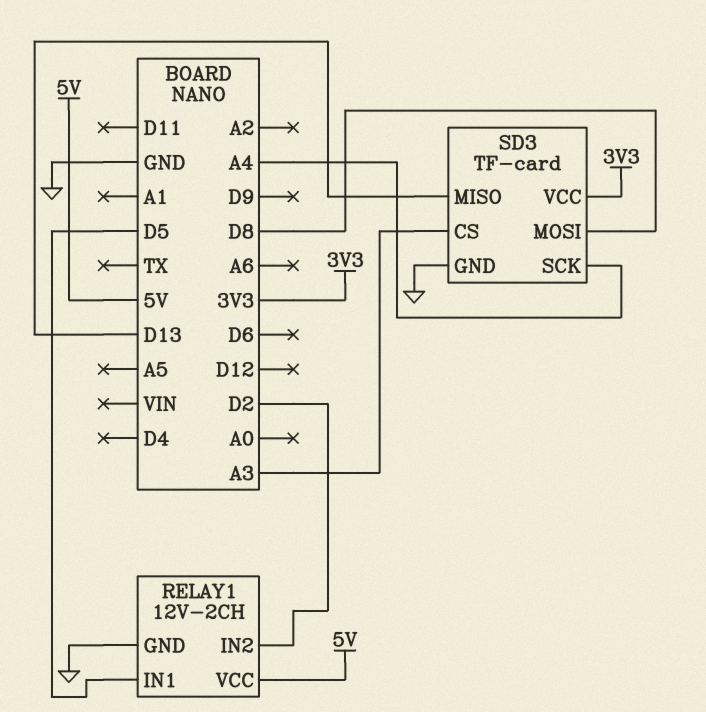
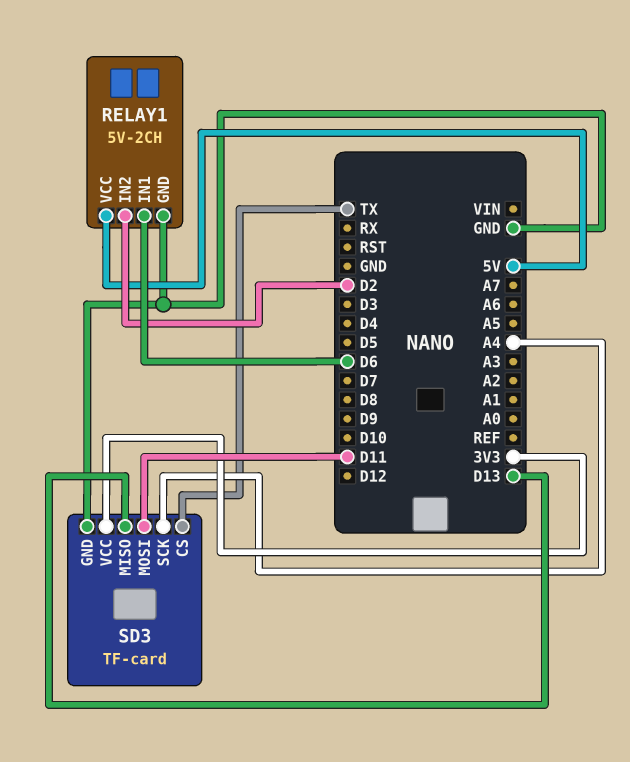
RELAY1: 12V-2CH -> 5V-2CH
RELAY1 pin IN1: D5 -> D6
SD3 pin CS: A3 -> TX
SD3 pin MOSI: D8 -> D11

